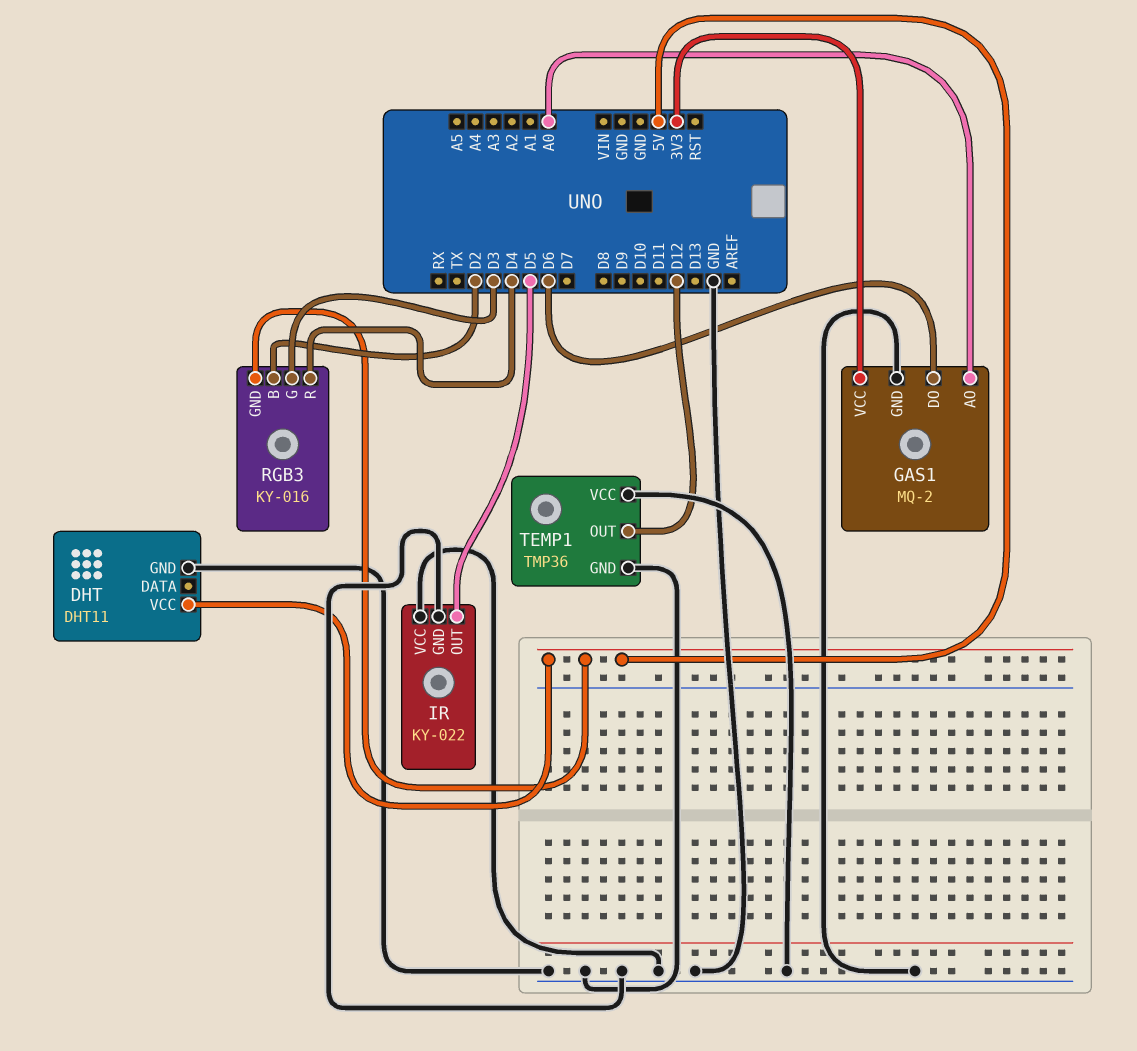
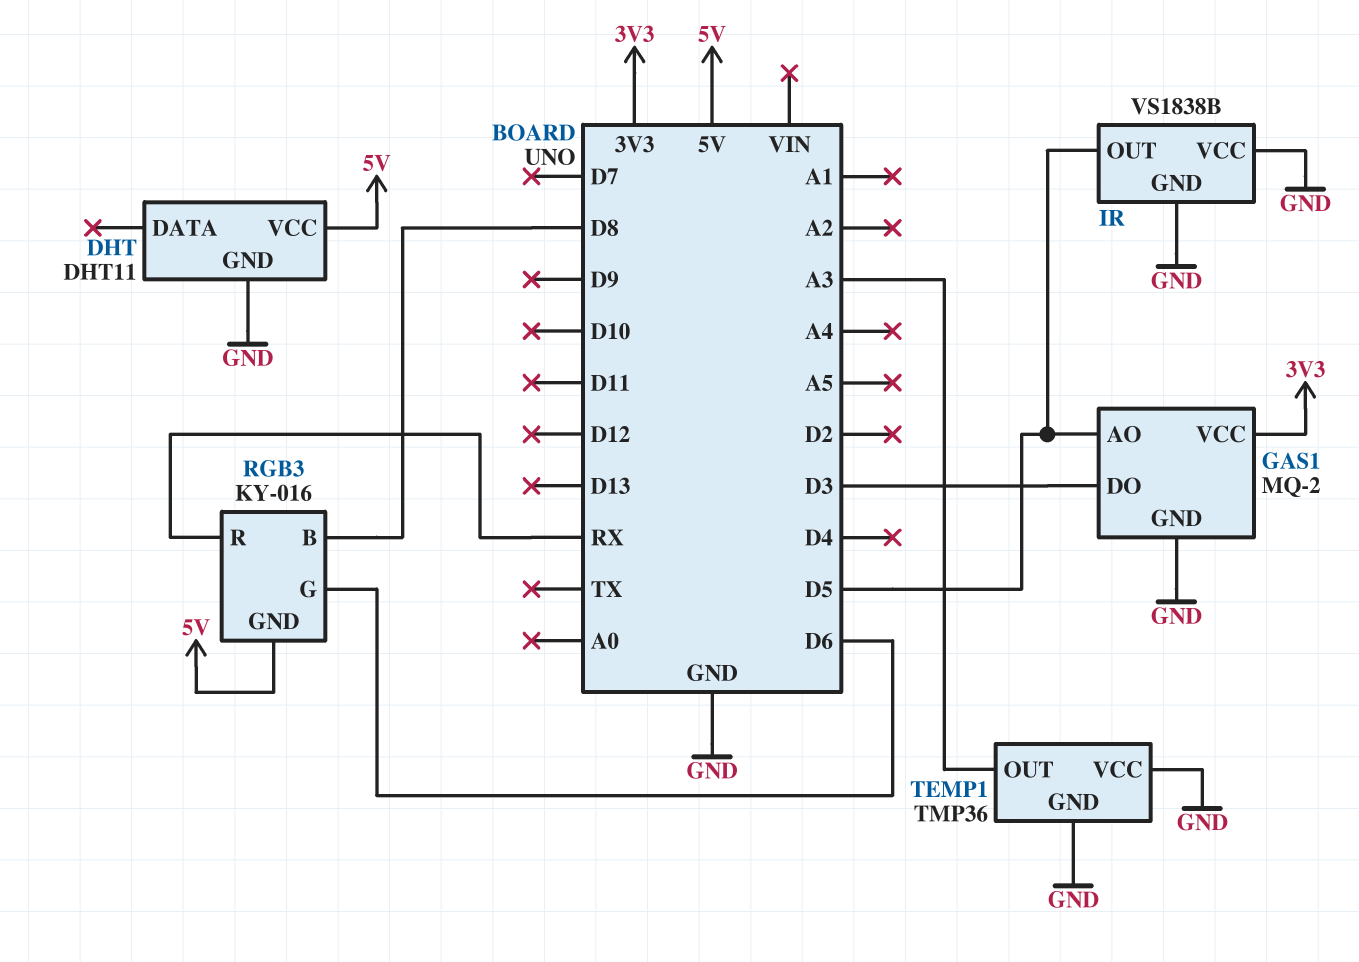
GAS1 pin AO: A0 -> D5
GAS1 pin DO: D6 -> D3
IR: KY-022 -> VS1838B
RGB3 pin B: D2 -> D8
RGB3 pin G: D3 -> D6
RGB3 pin R: D4 -> RX
TEMP1 pin OUT: D12 -> A3

